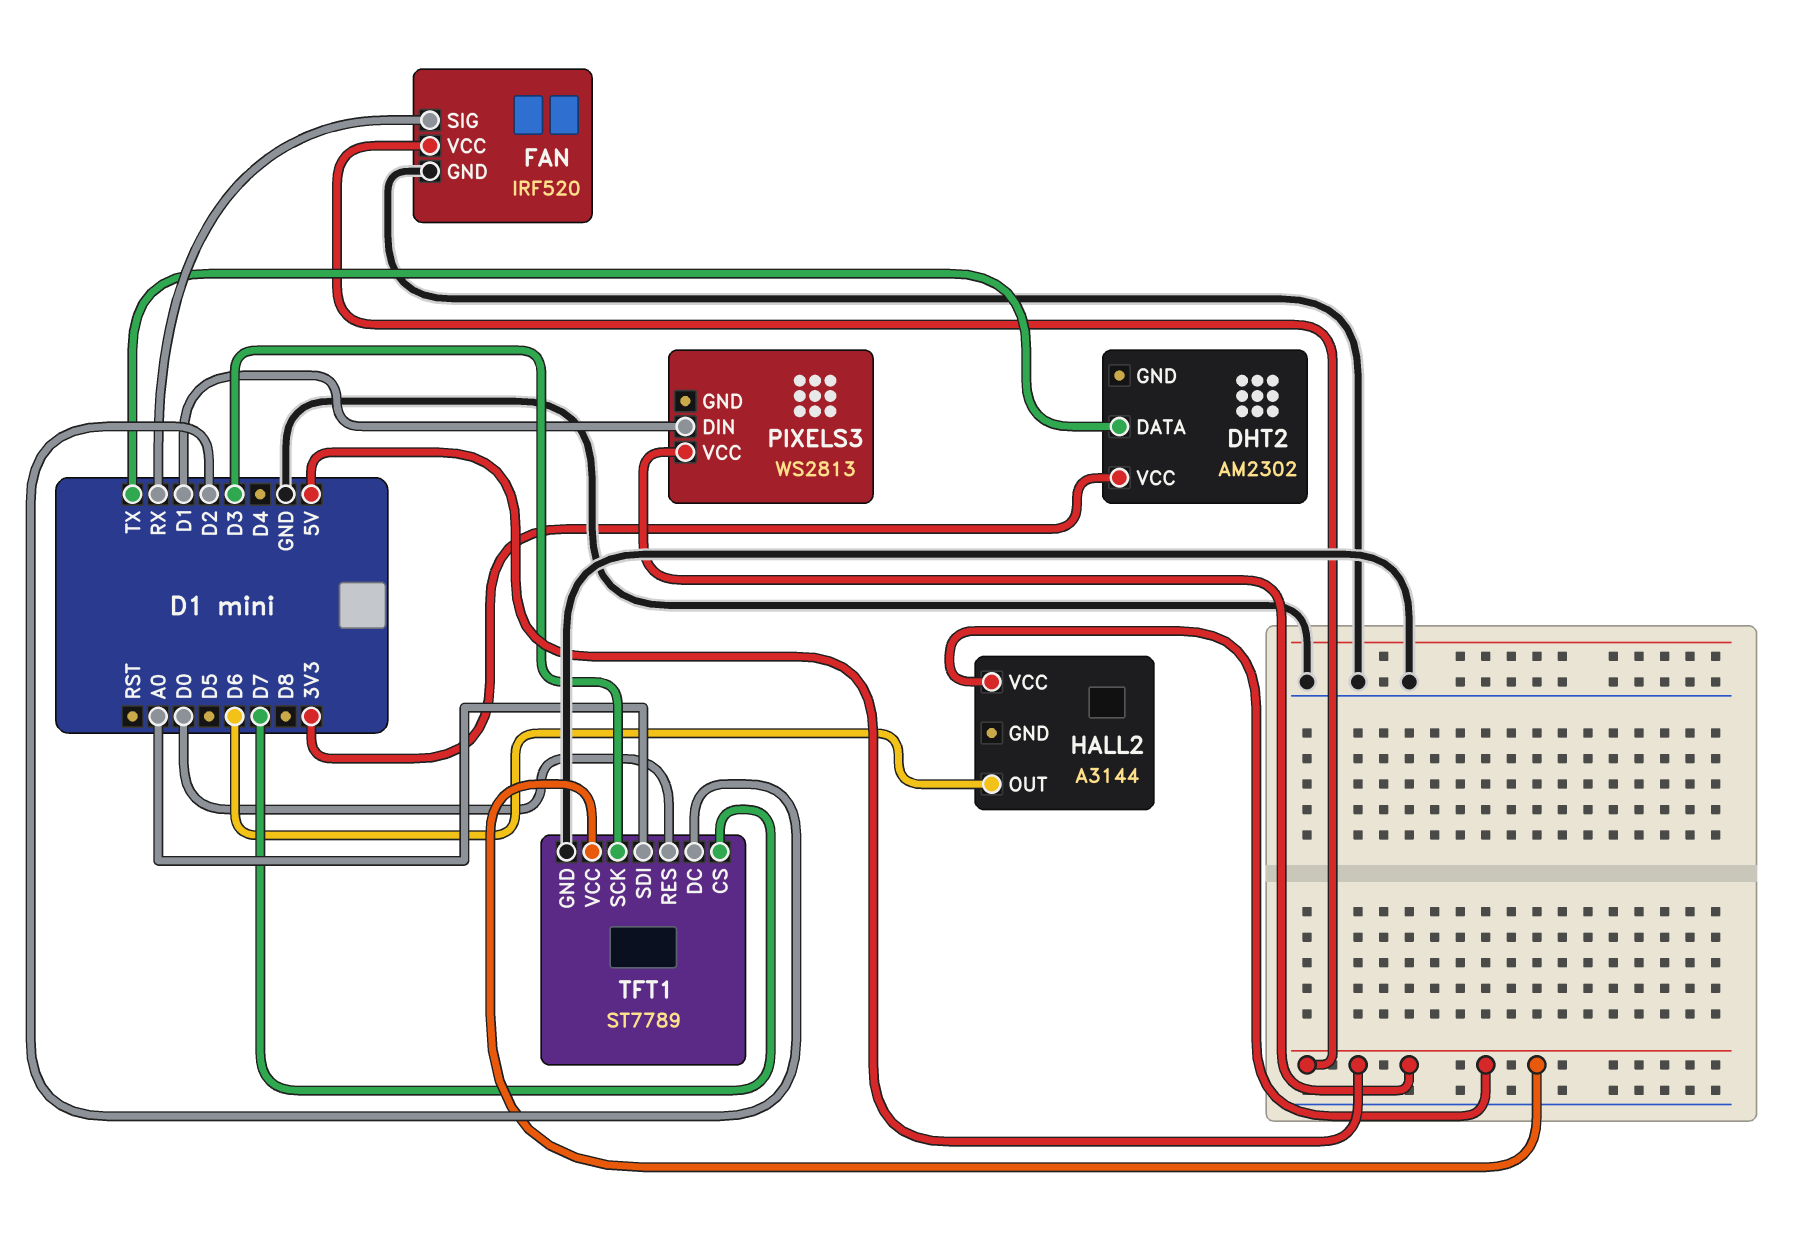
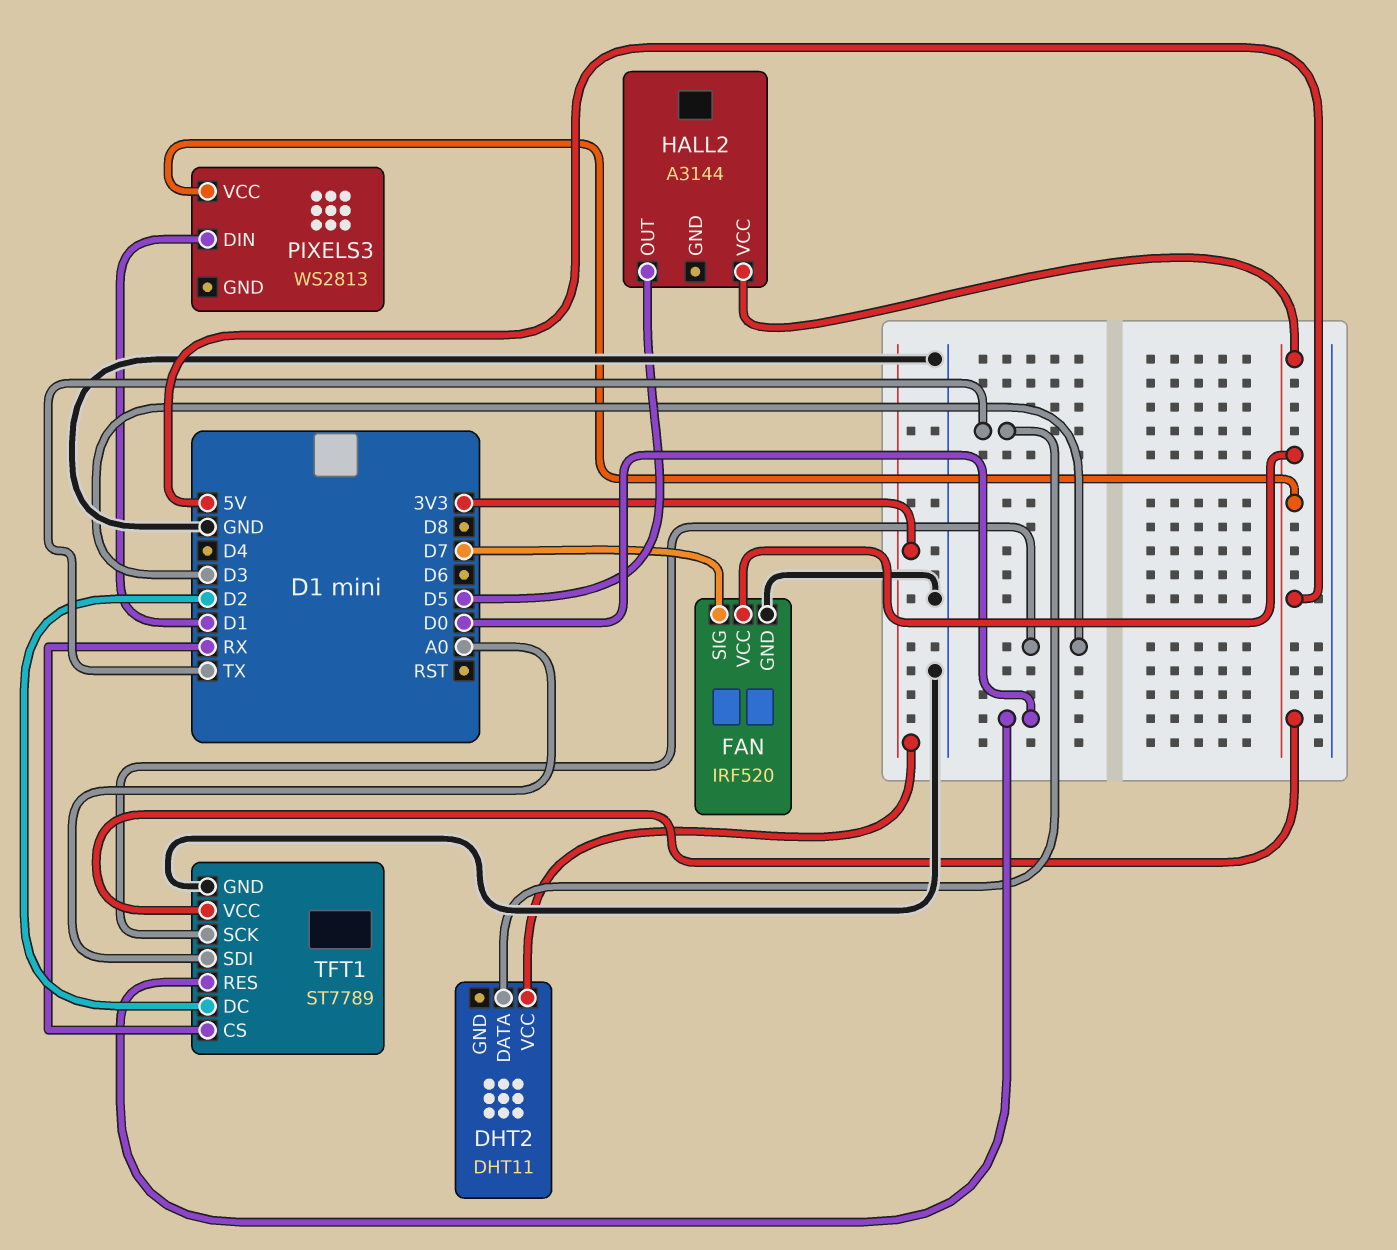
DHT2: AM2302 -> DHT11
FAN pin SIG: RX -> D7
HALL2 pin OUT: D6 -> D5
TFT1 pin CS: D7 -> RX

